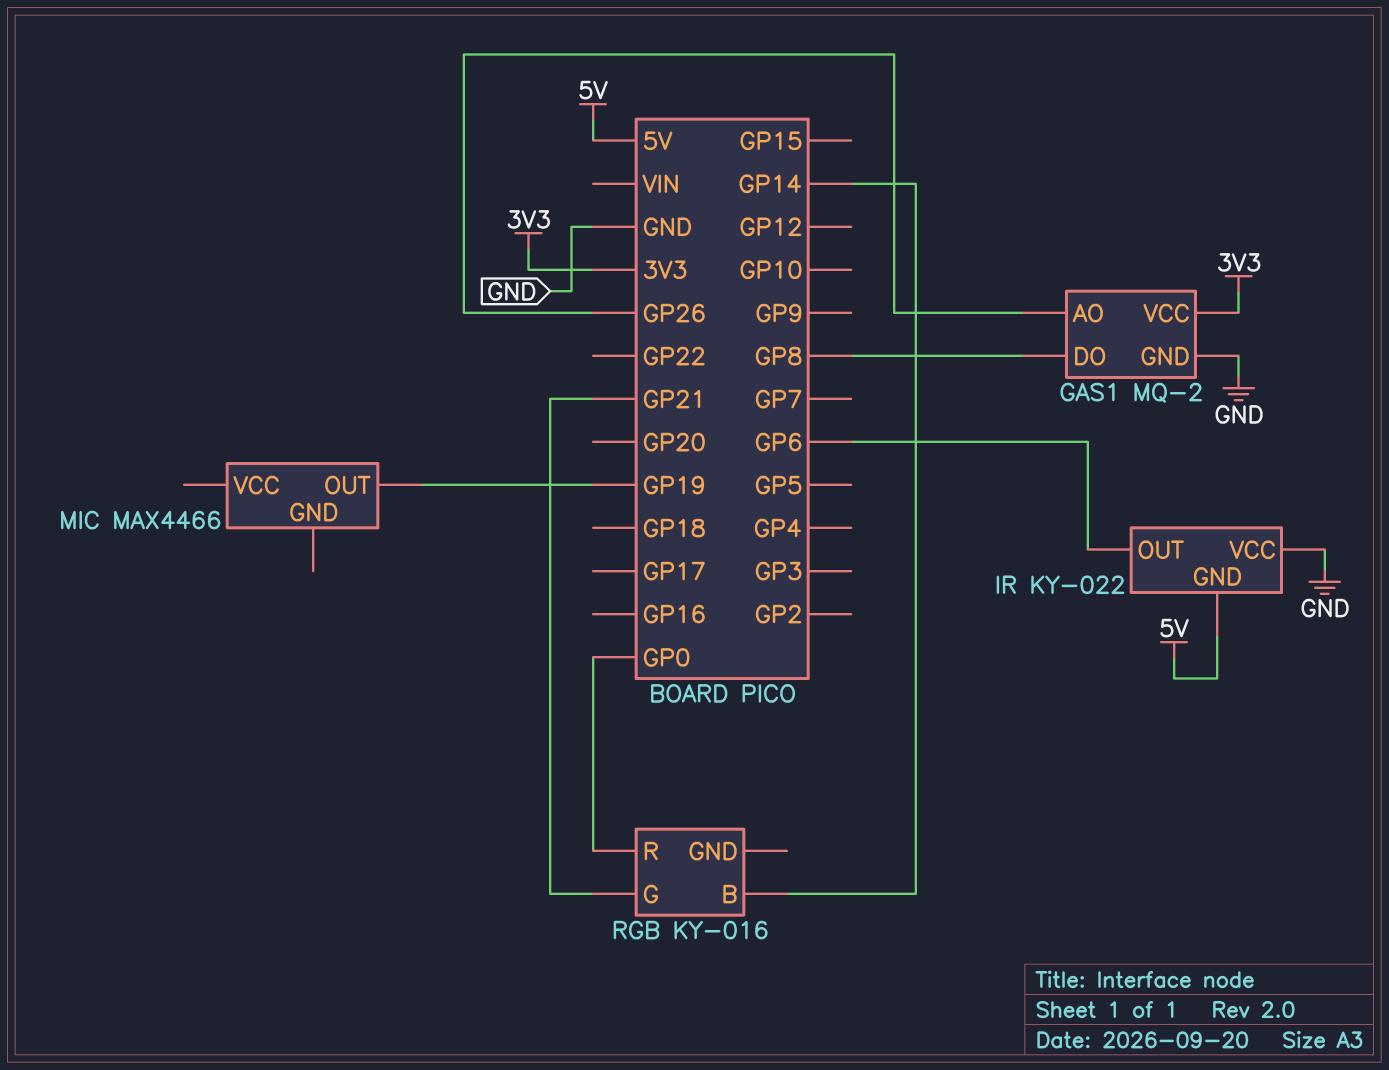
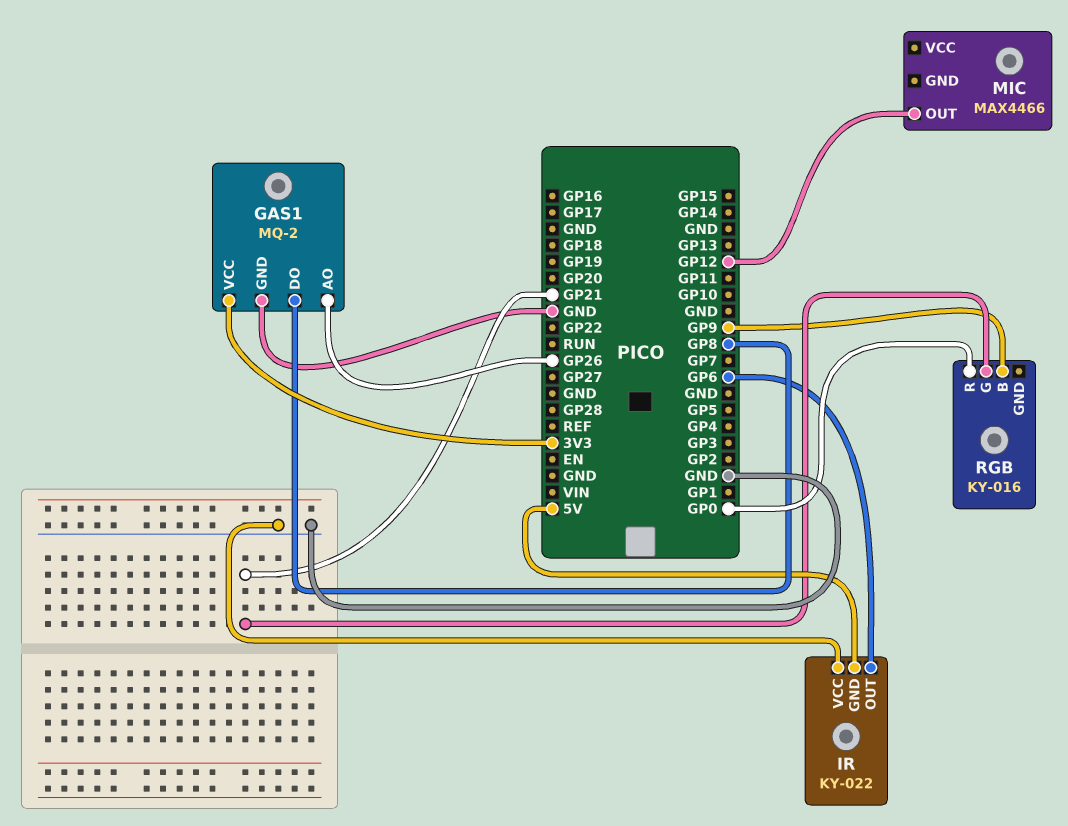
MIC pin OUT: GP19 -> GP12
RGB pin B: GP14 -> GP9

